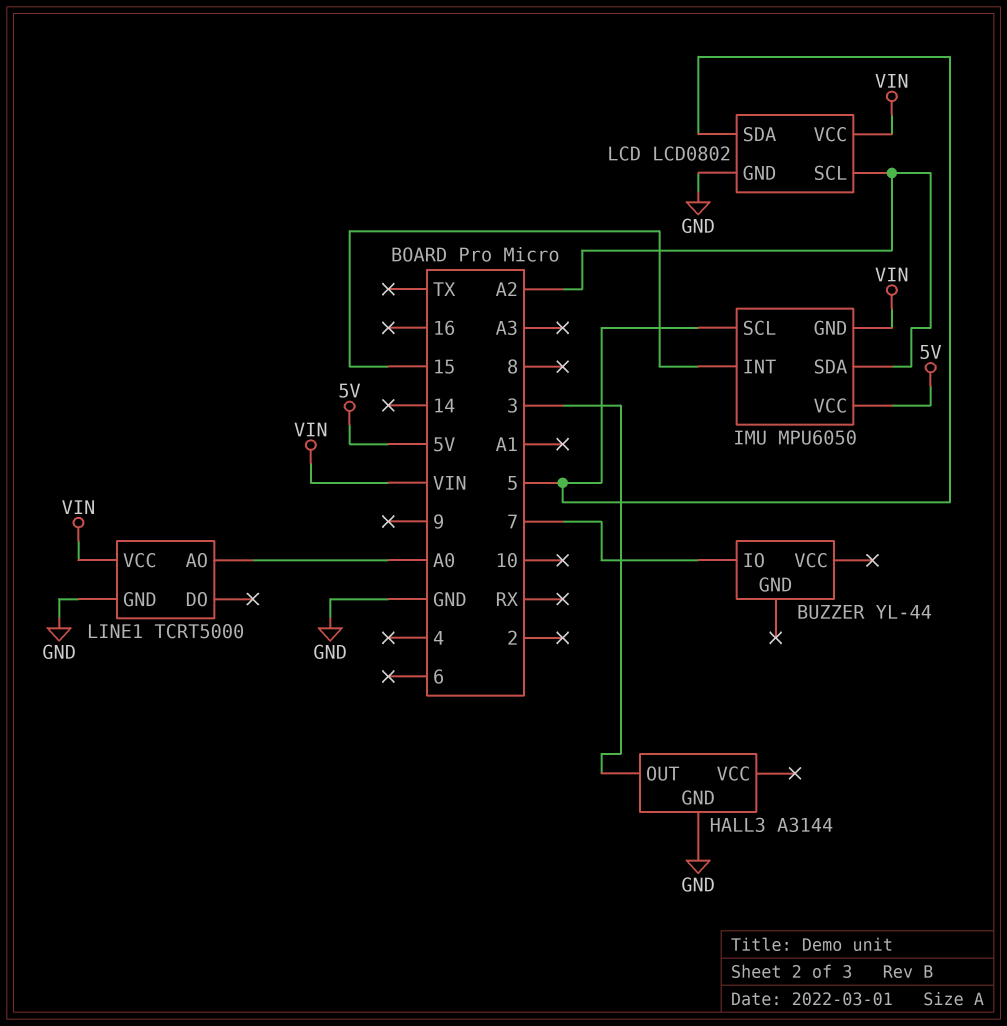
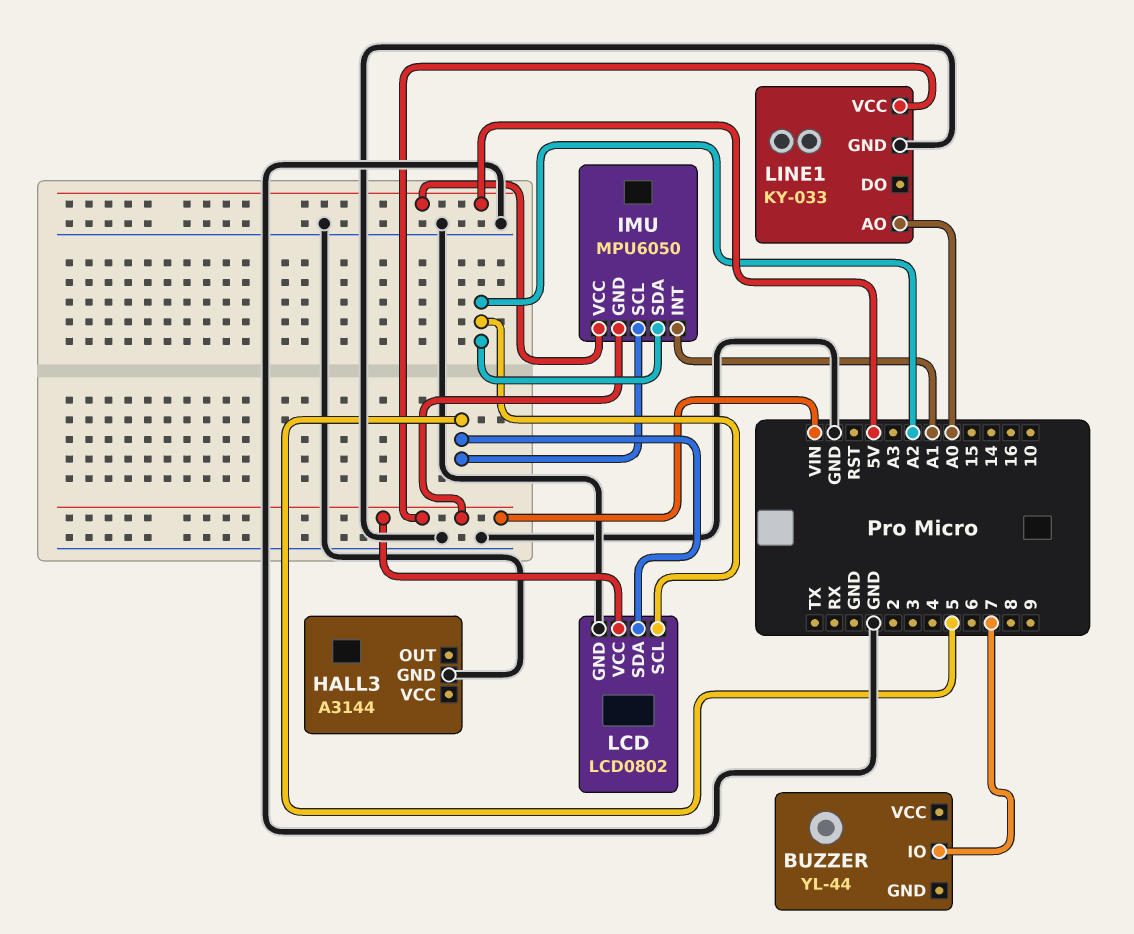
HALL3 pin OUT: 3 -> none
IMU pin INT: 15 -> A1
LINE1: TCRT5000 -> KY-033

